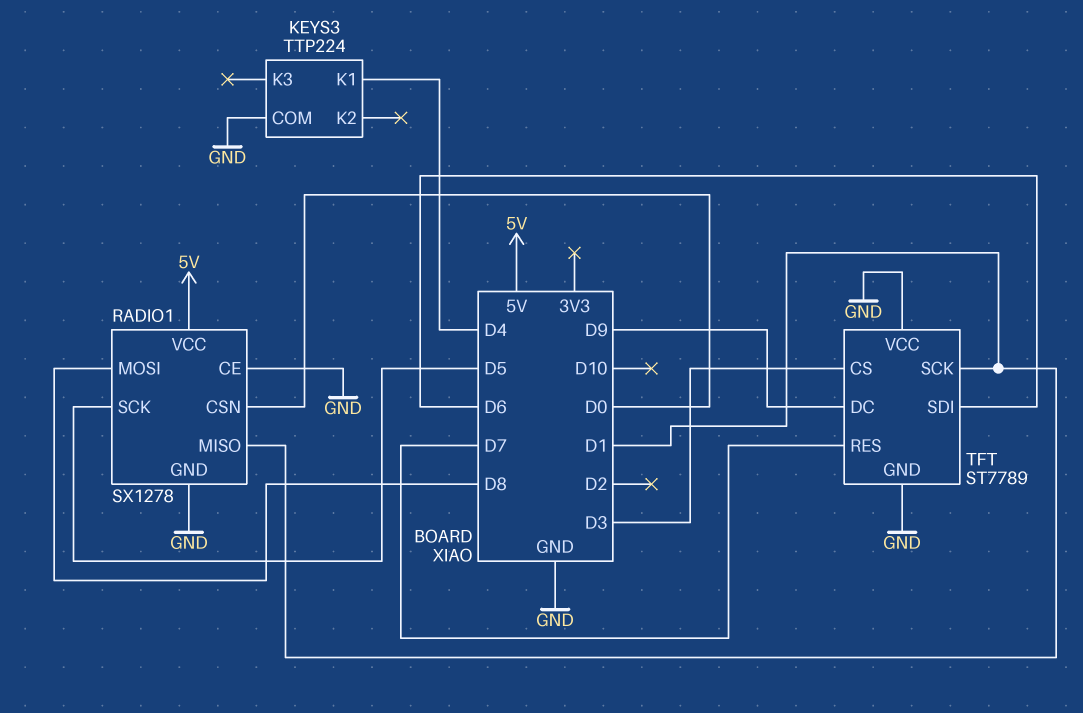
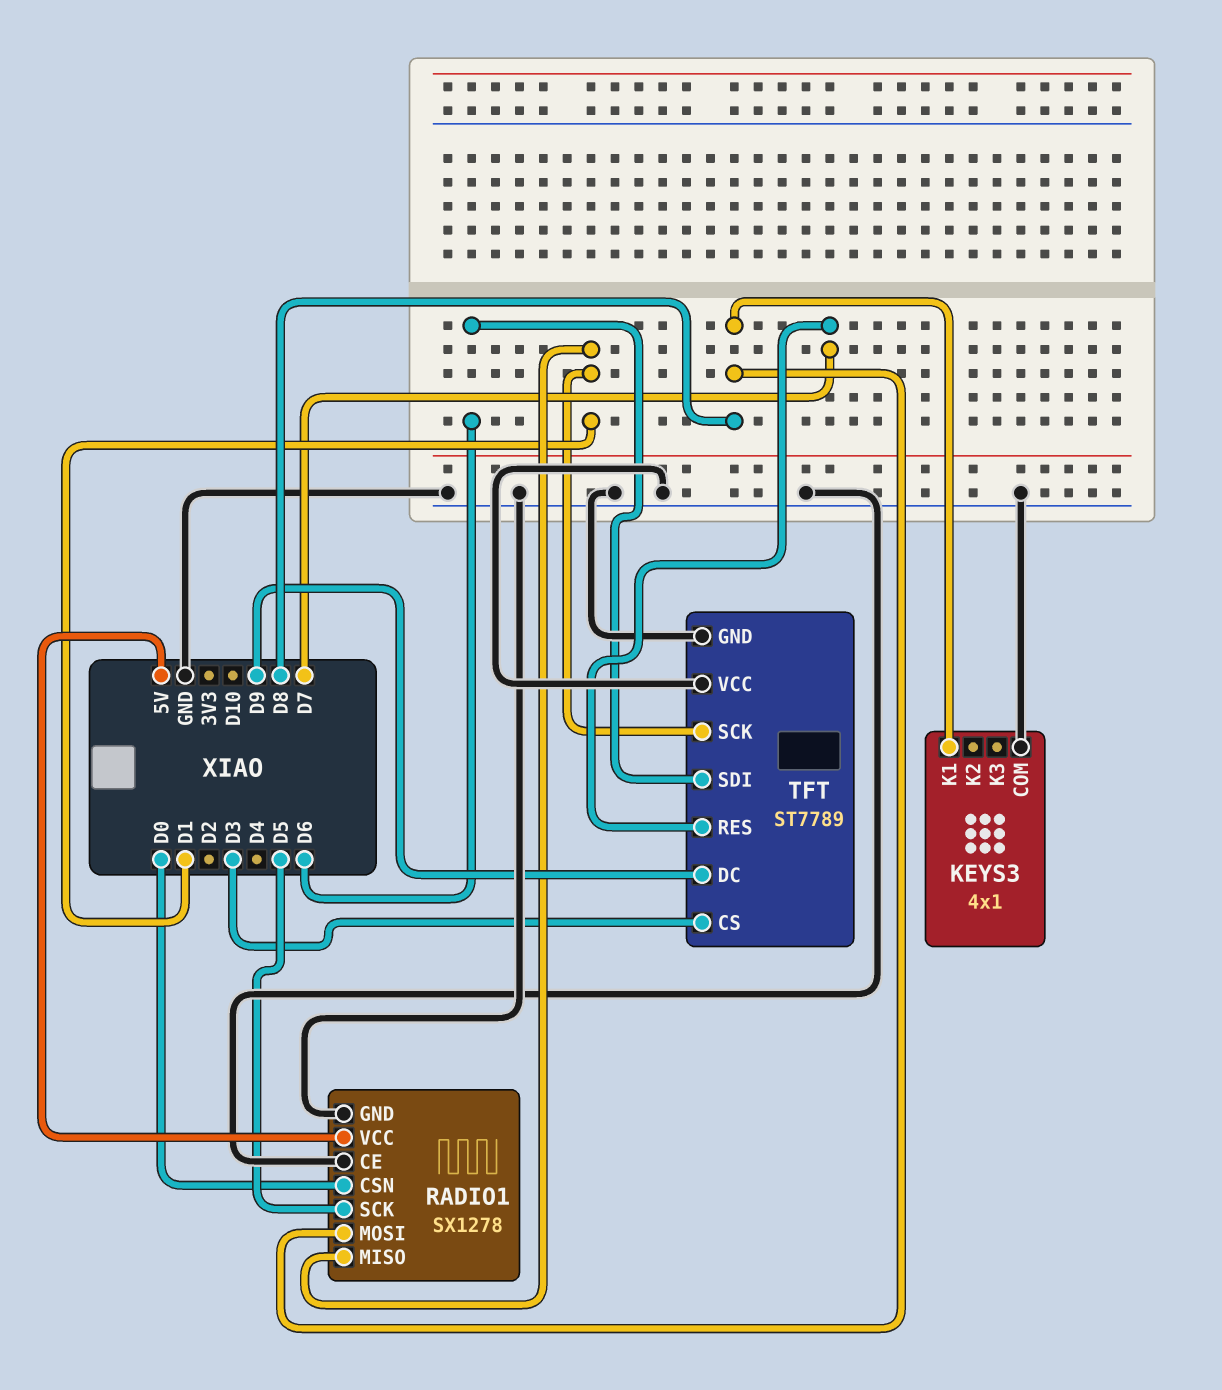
KEYS3: TTP224 -> 4x1
KEYS3 pin K1: D4 -> D8

